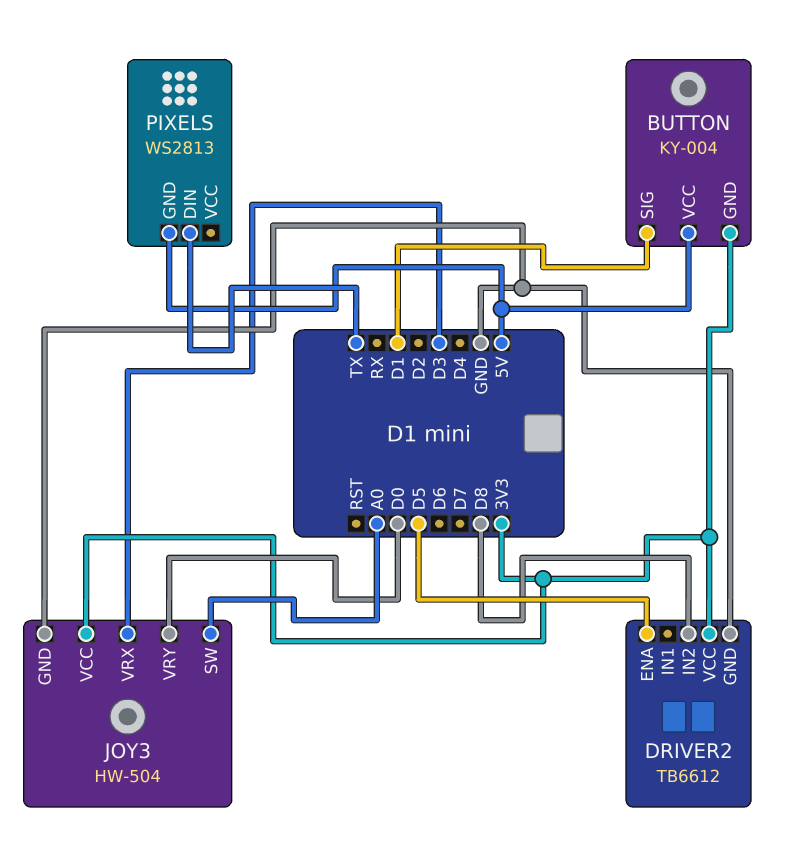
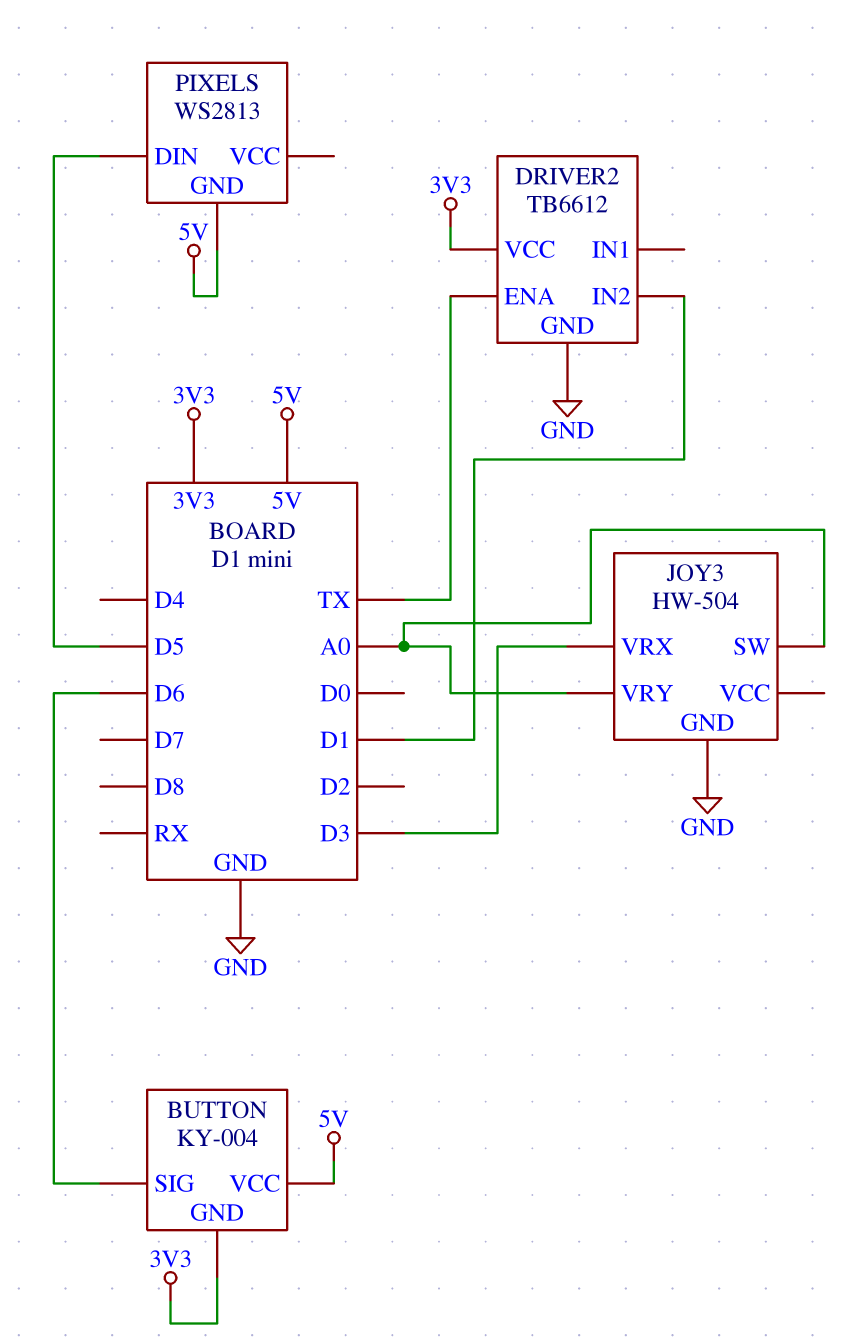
BUTTON pin SIG: D1 -> D6
DRIVER2 pin ENA: D5 -> TX
DRIVER2 pin IN2: D8 -> D1
JOY3 pin VCC: 3V3 -> none
JOY3 pin VRY: D0 -> A0
PIXELS pin DIN: TX -> D5

